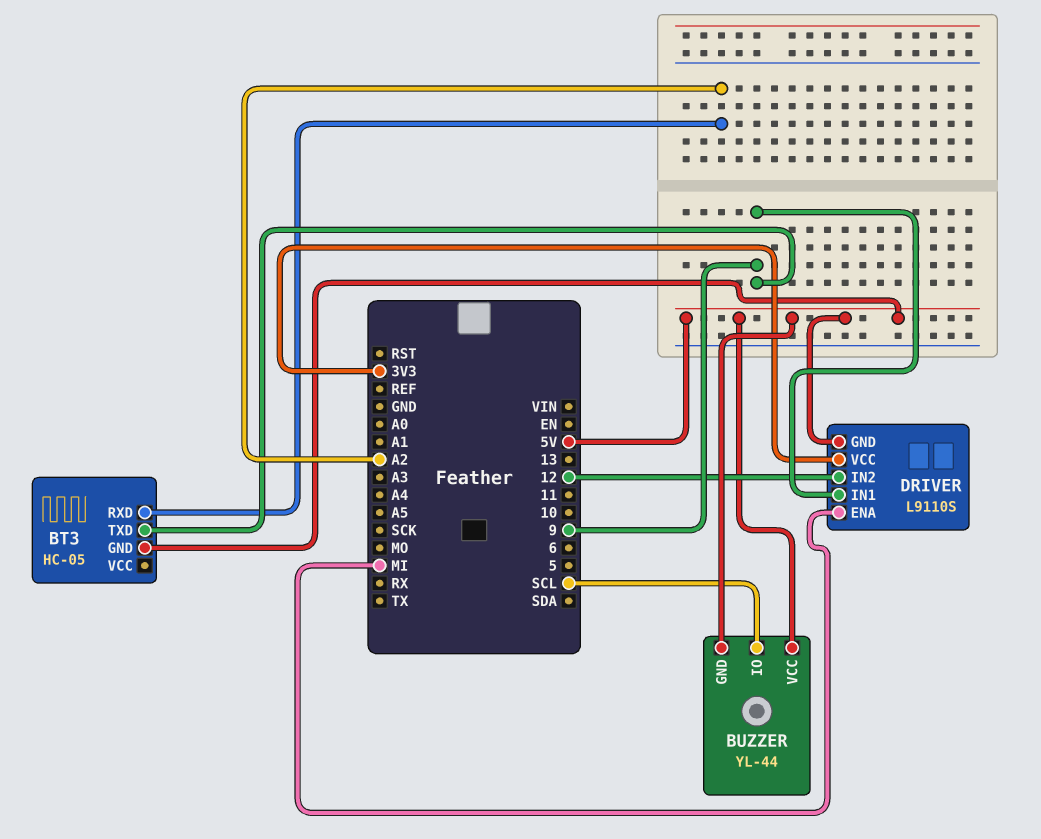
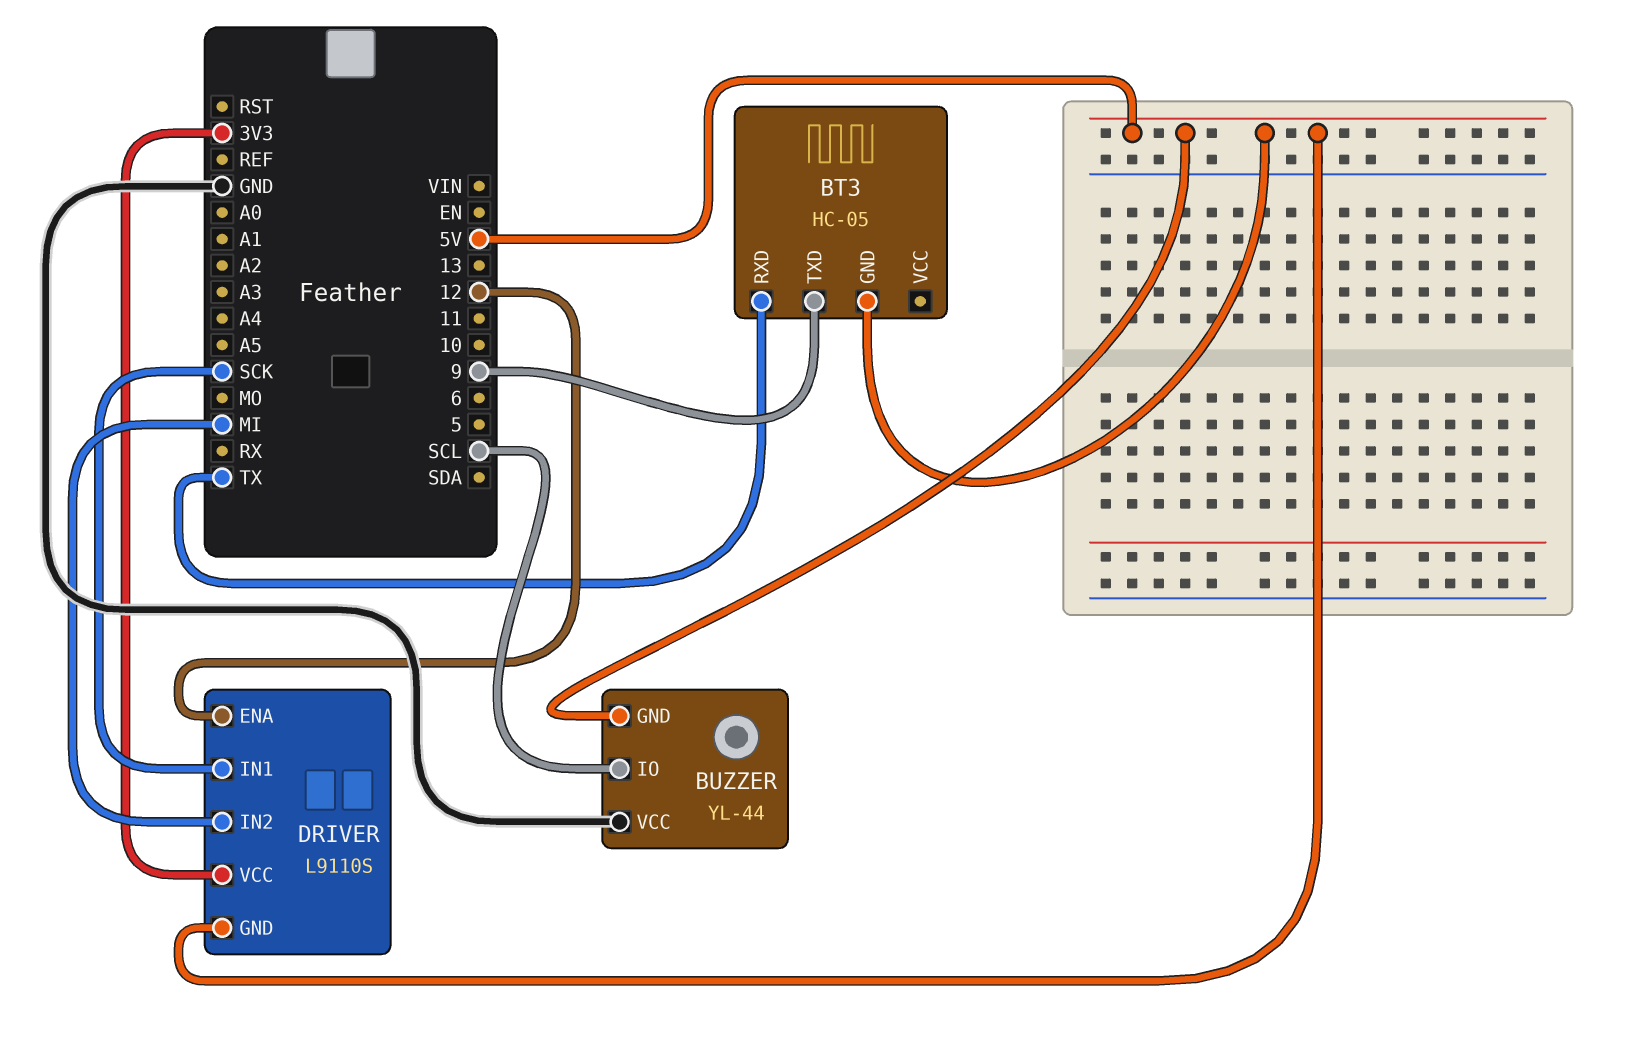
BT3 pin RXD: A2 -> TX
BUZZER pin VCC: 5V -> GND
DRIVER pin ENA: MI -> 12
DRIVER pin IN1: 9 -> SCK
DRIVER pin IN2: 12 -> MI

